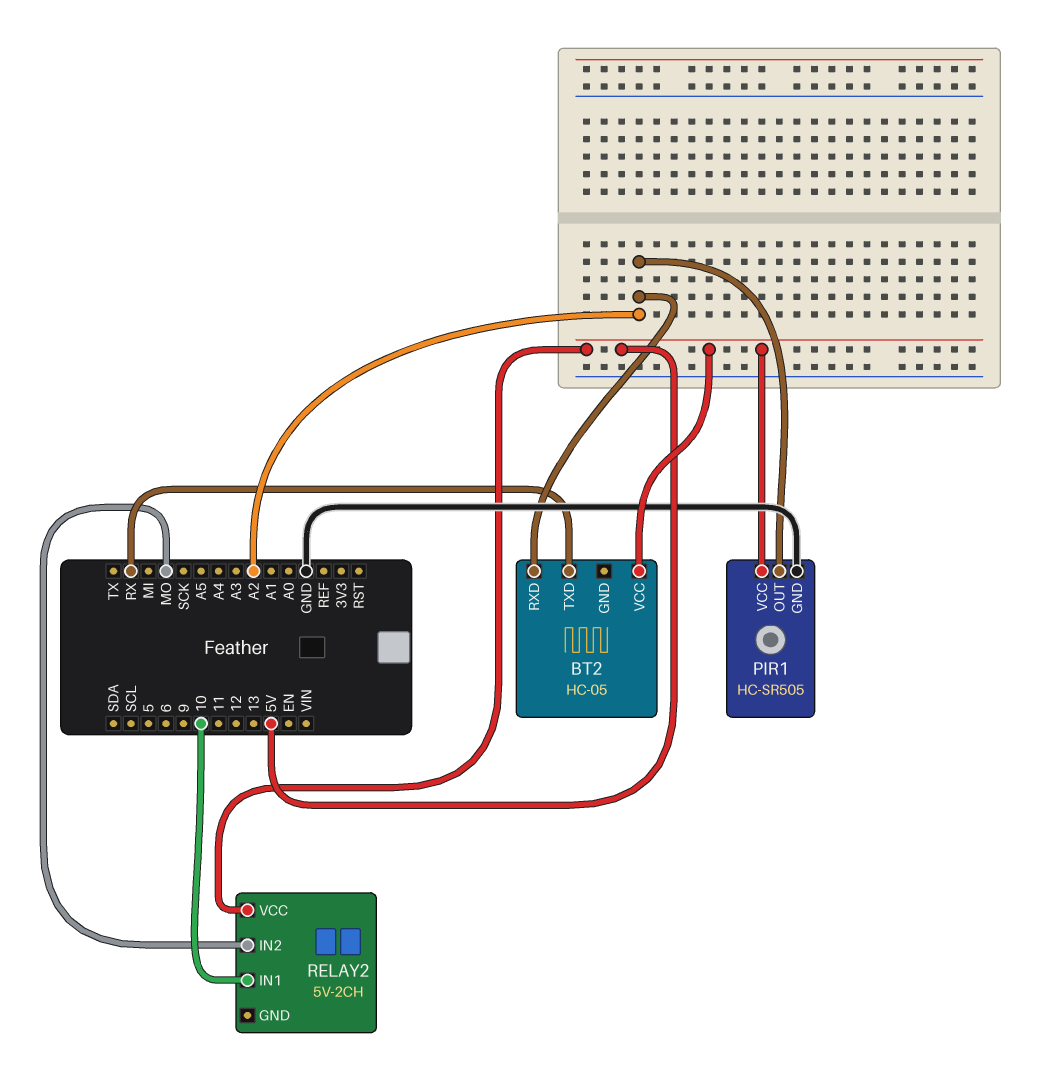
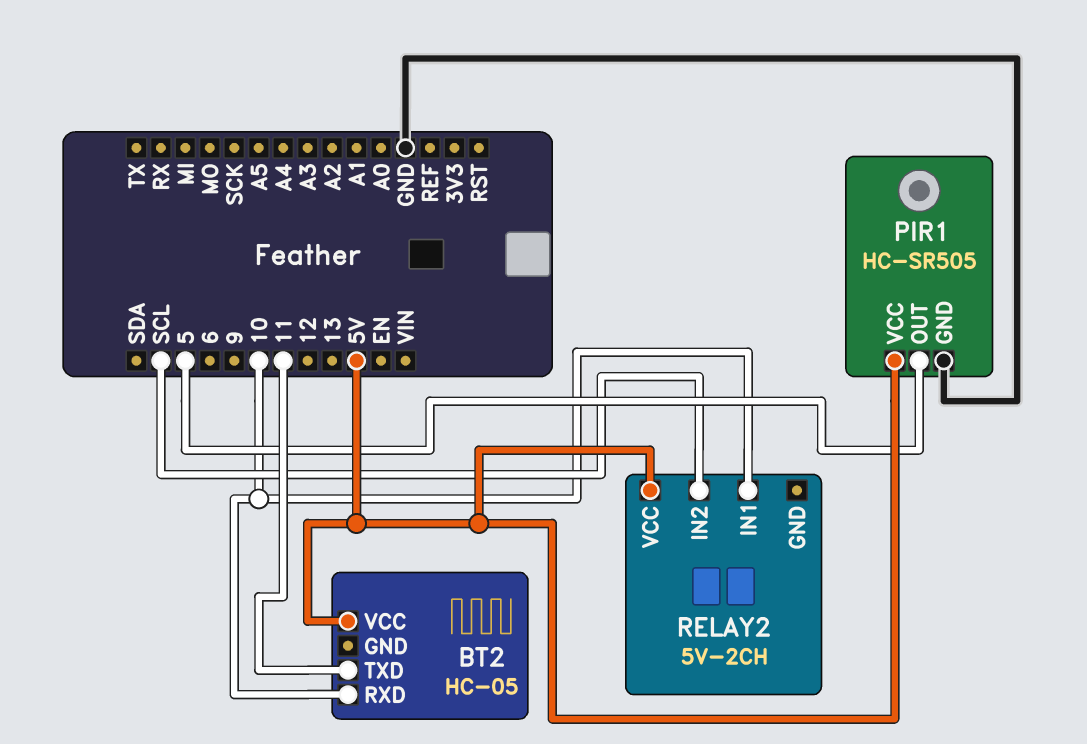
BT2 pin RXD: A2 -> 10
BT2 pin TXD: RX -> 11
PIR1 pin OUT: A2 -> 5
RELAY2 pin IN2: MO -> SCL

